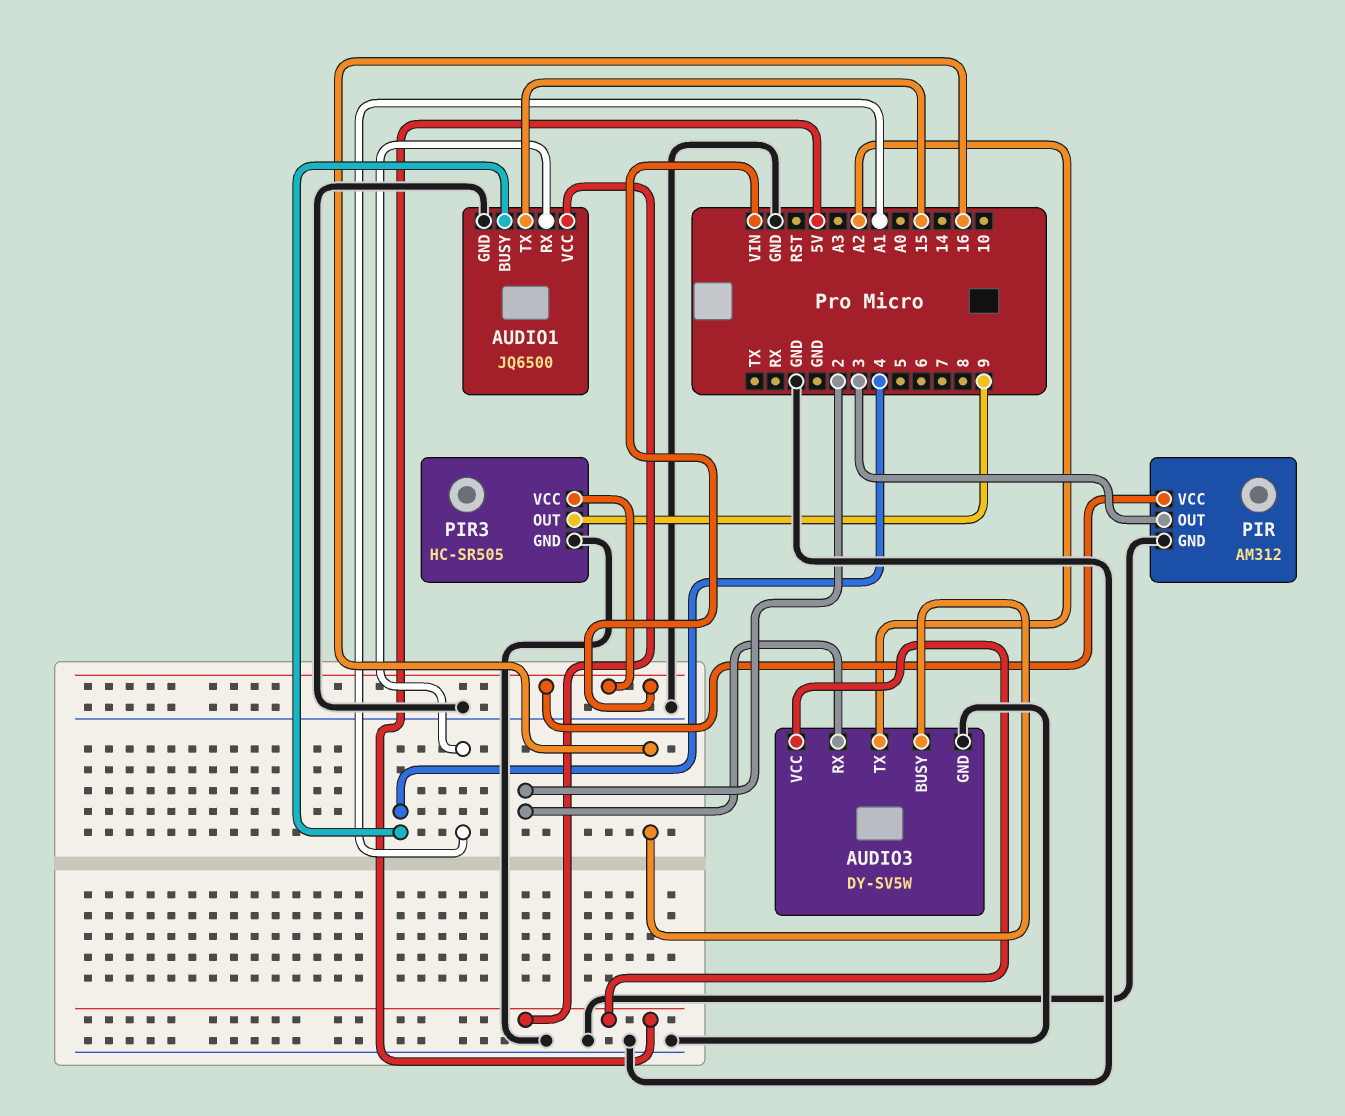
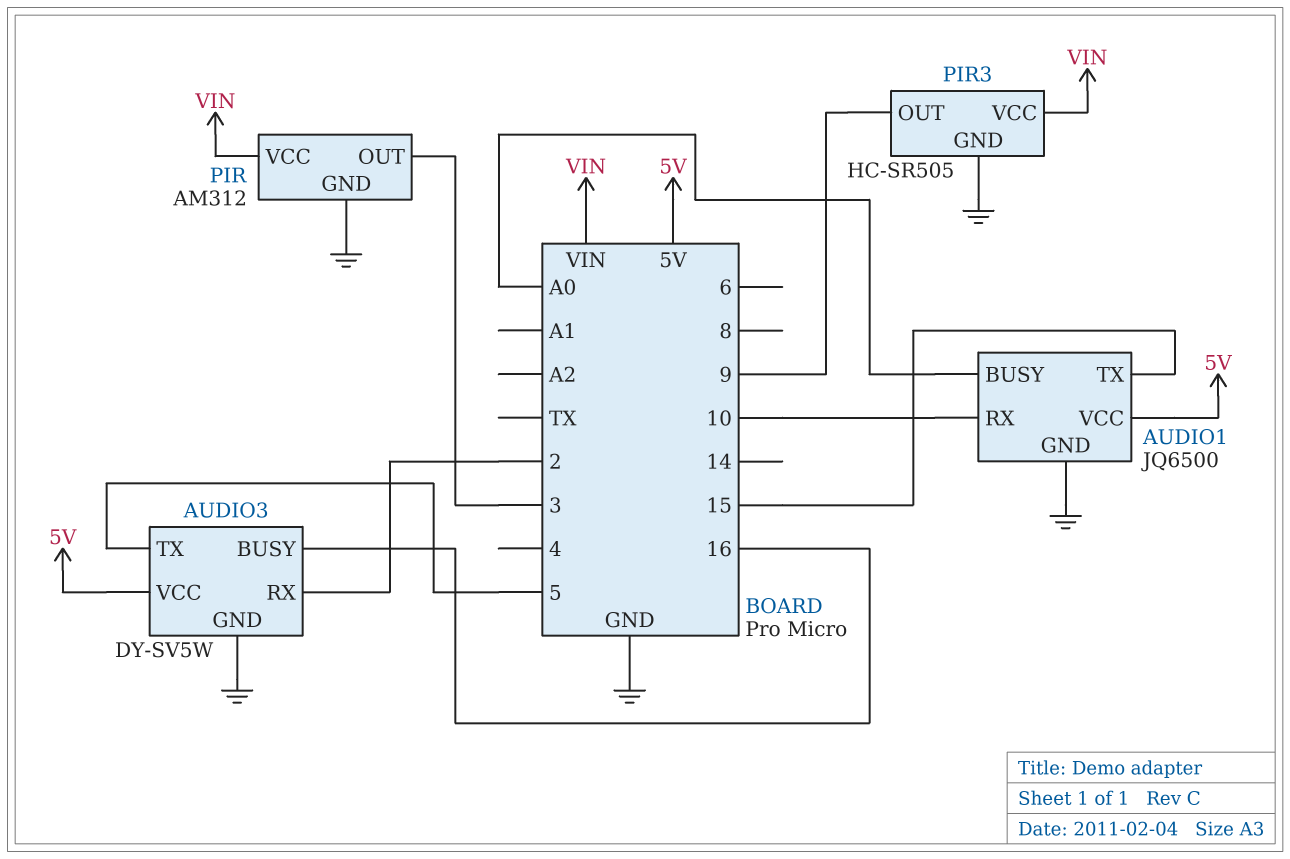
AUDIO1 pin BUSY: 4 -> A0
AUDIO1 pin RX: A1 -> 10
AUDIO3 pin TX: A2 -> 5

